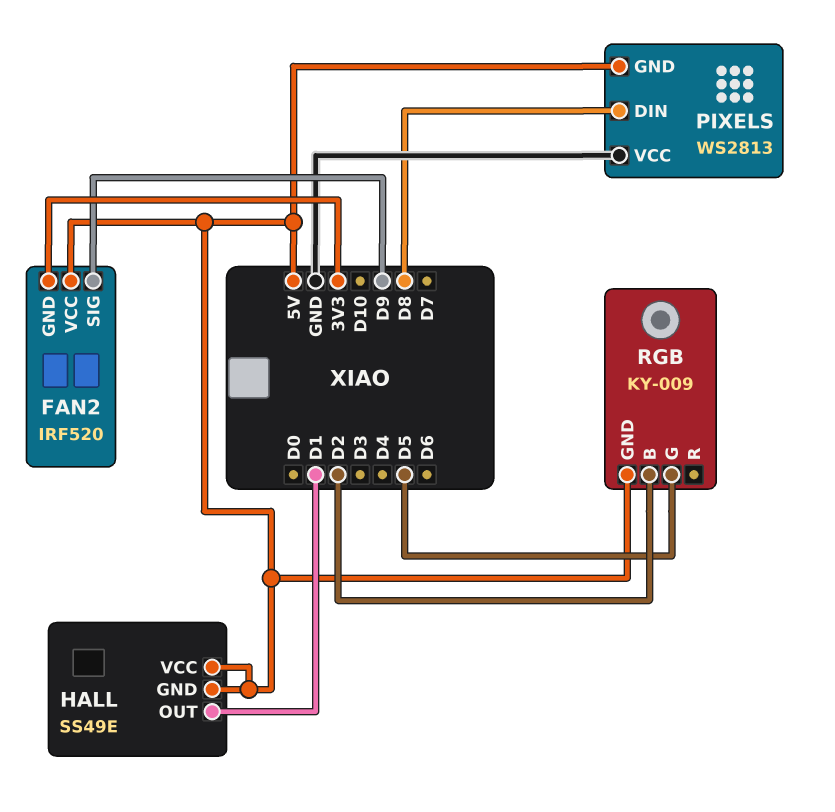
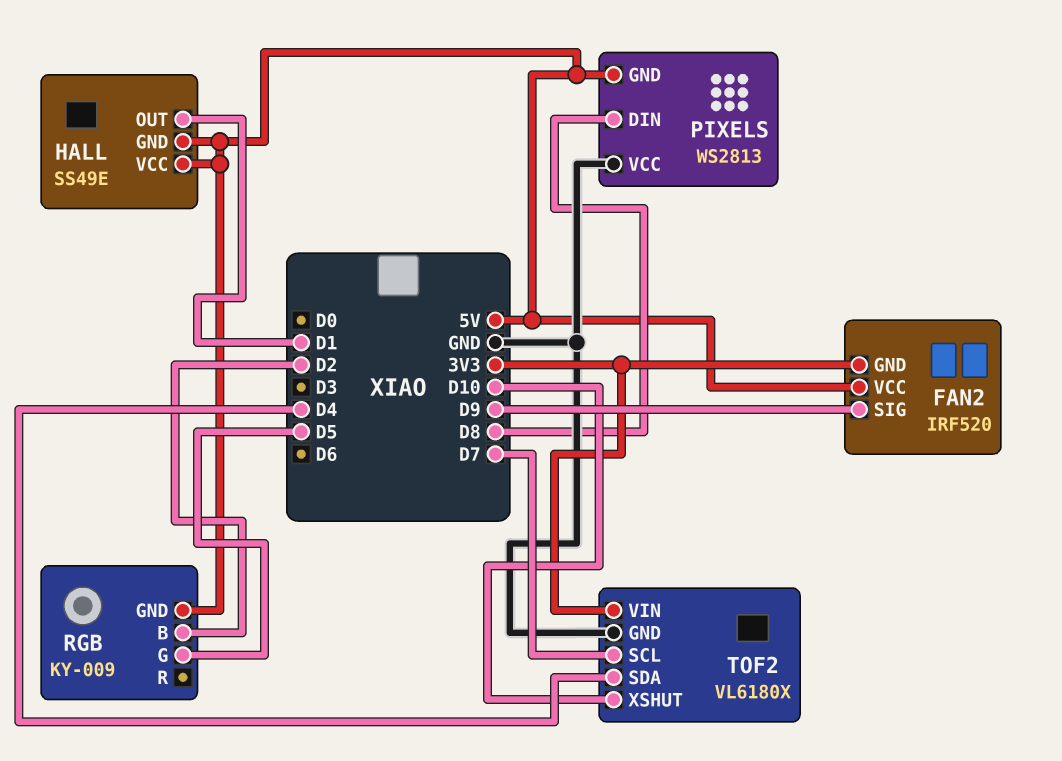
TOF2: none -> VL6180X
TOF2 pin GND: none -> GND
TOF2 pin SCL: none -> D7
TOF2 pin SDA: none -> D4
TOF2 pin VIN: none -> 3V3
TOF2 pin XSHUT: none -> D10

